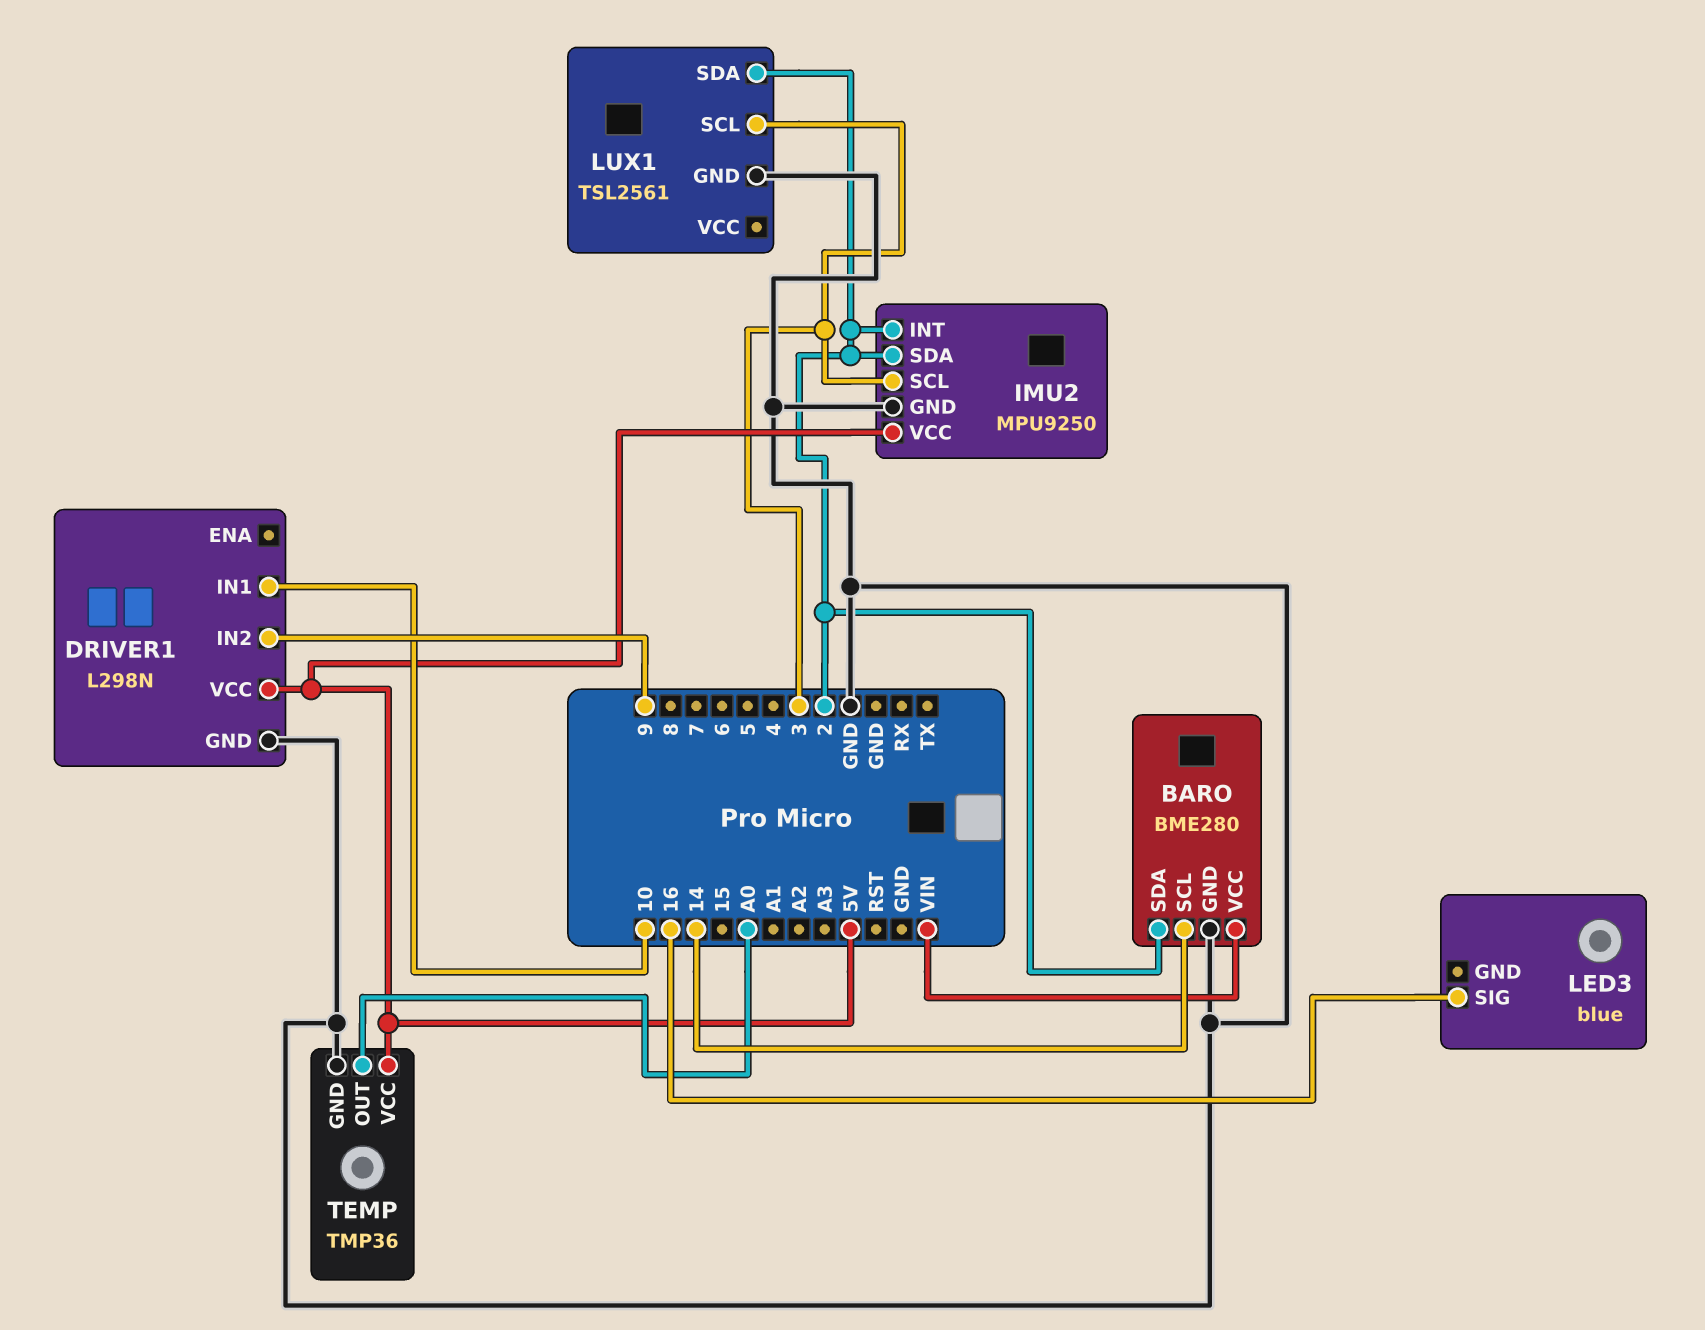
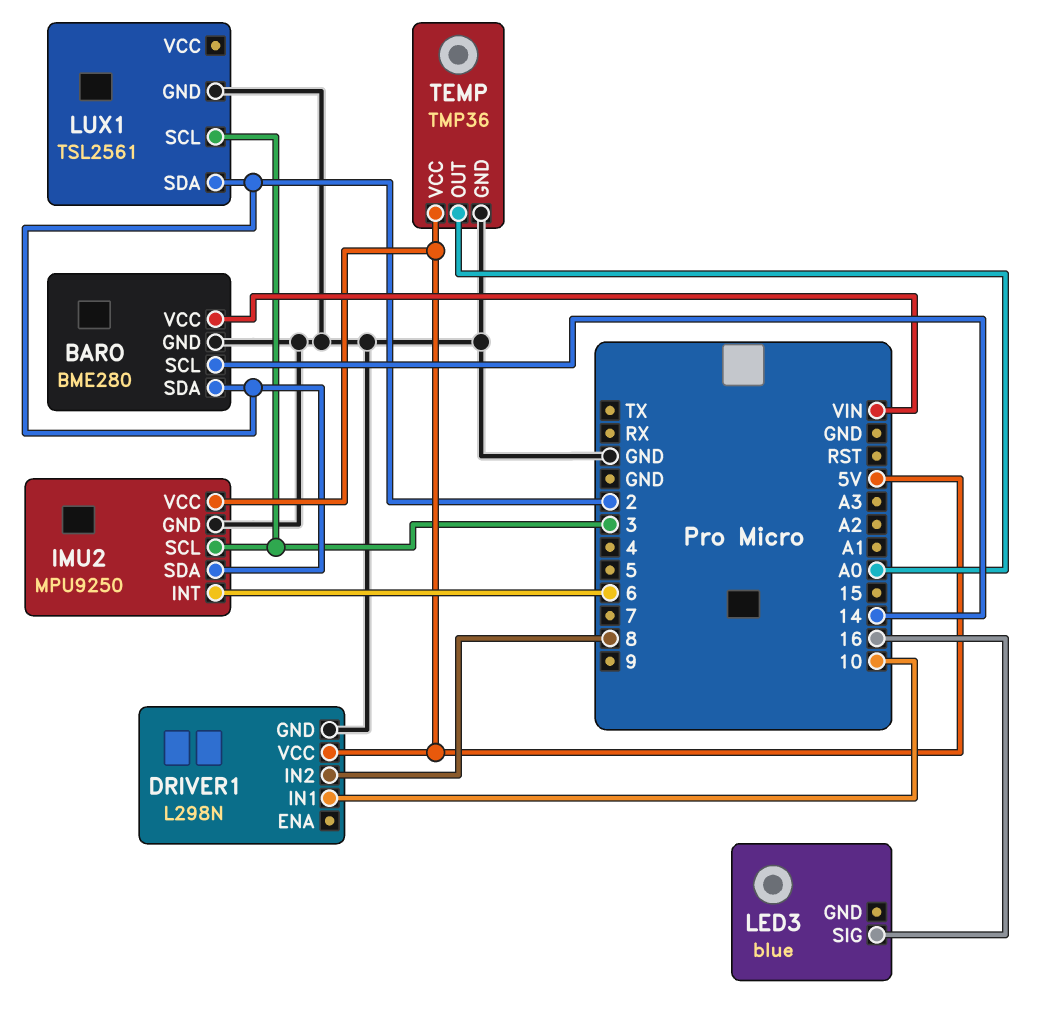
DRIVER1 pin IN2: 9 -> 8
IMU2 pin INT: 2 -> 6

